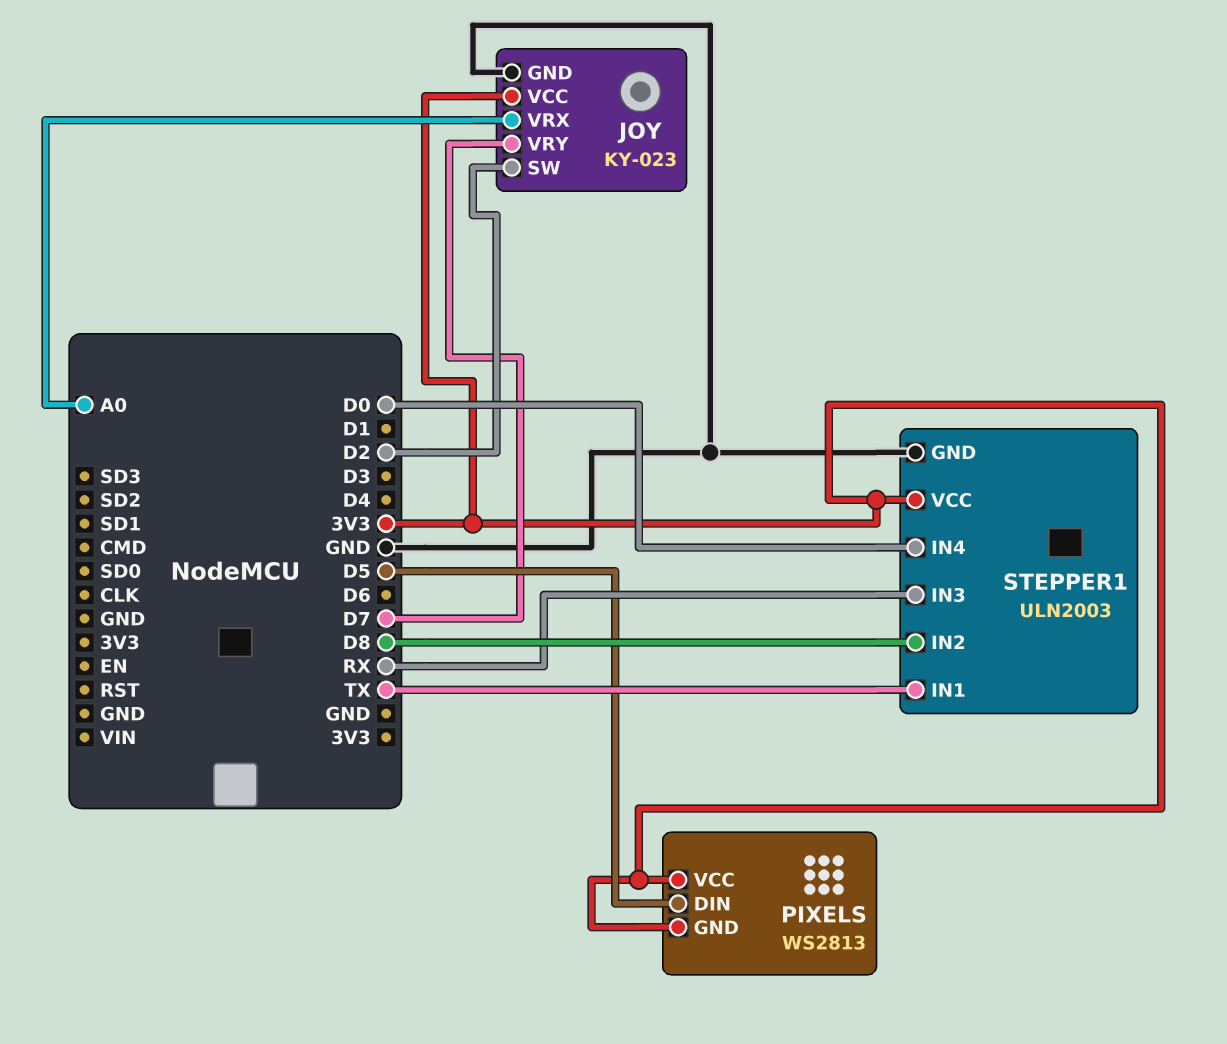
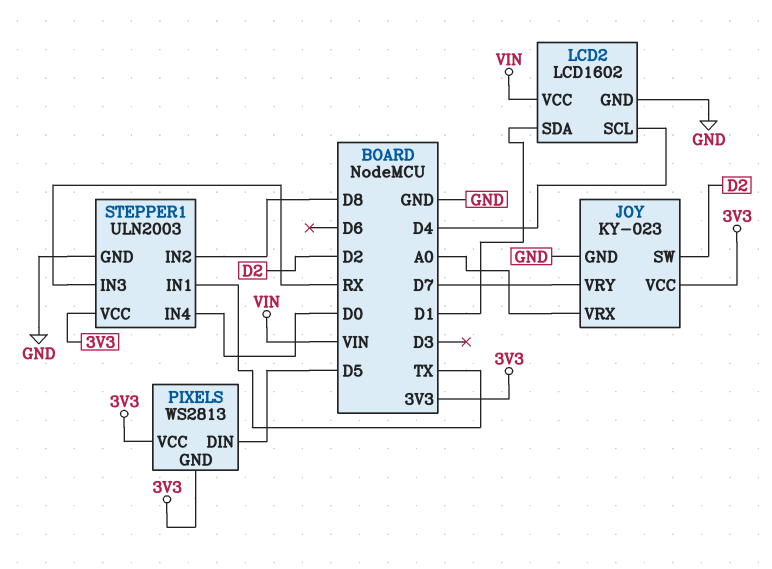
LCD2: none -> LCD1602
LCD2 pin GND: none -> GND
LCD2 pin SCL: none -> D4
LCD2 pin SDA: none -> D1
LCD2 pin VCC: none -> VIN

